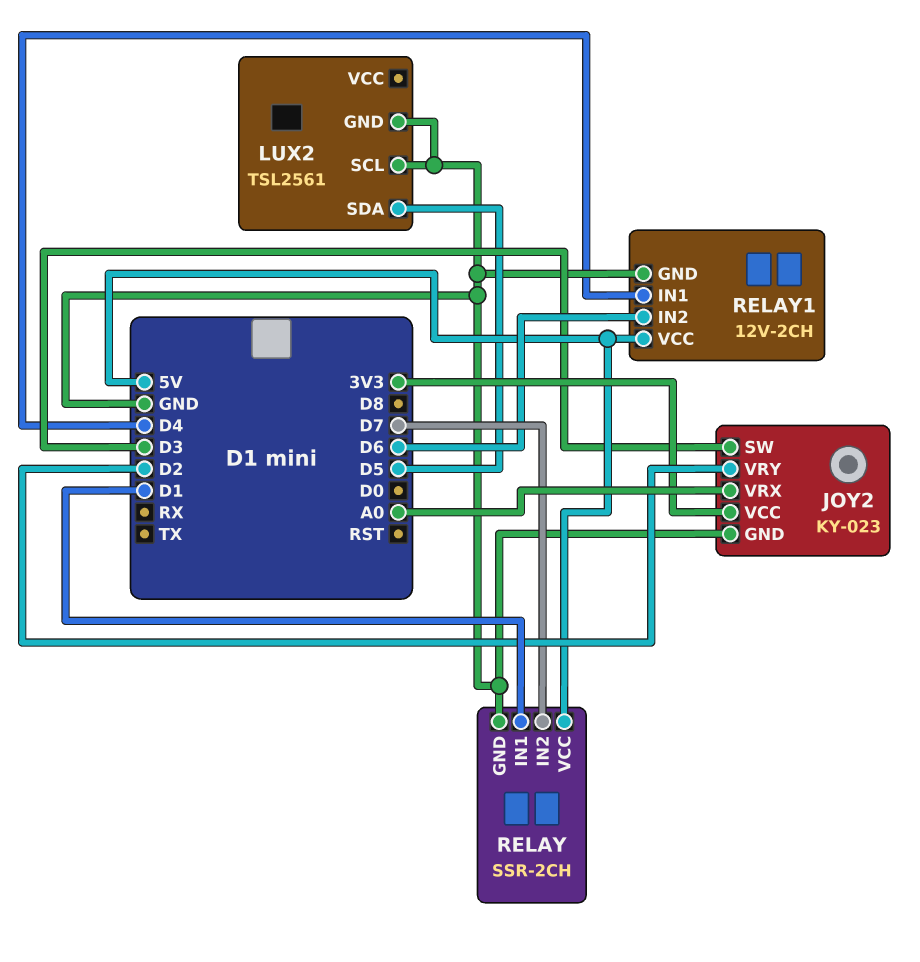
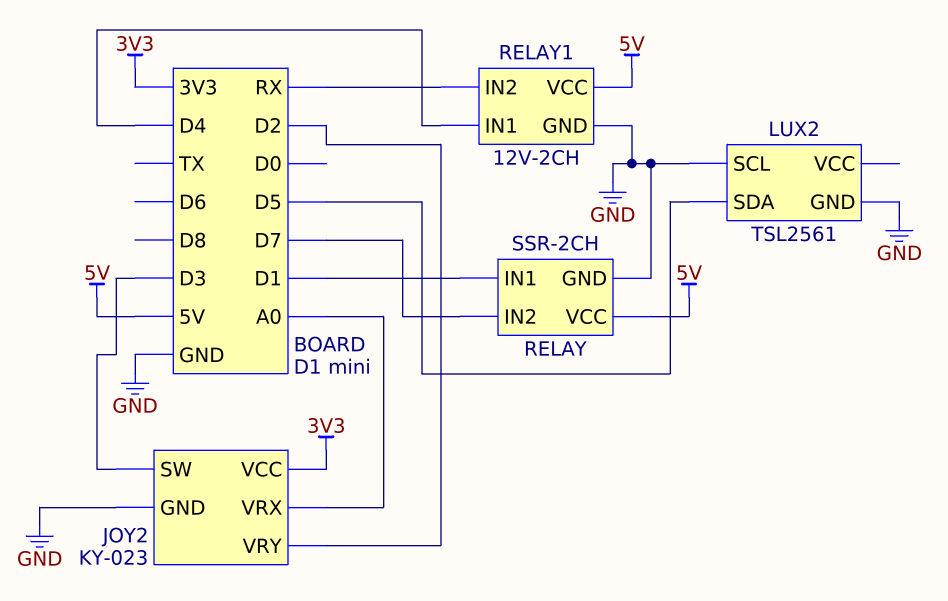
RELAY1 pin IN2: D6 -> RX

